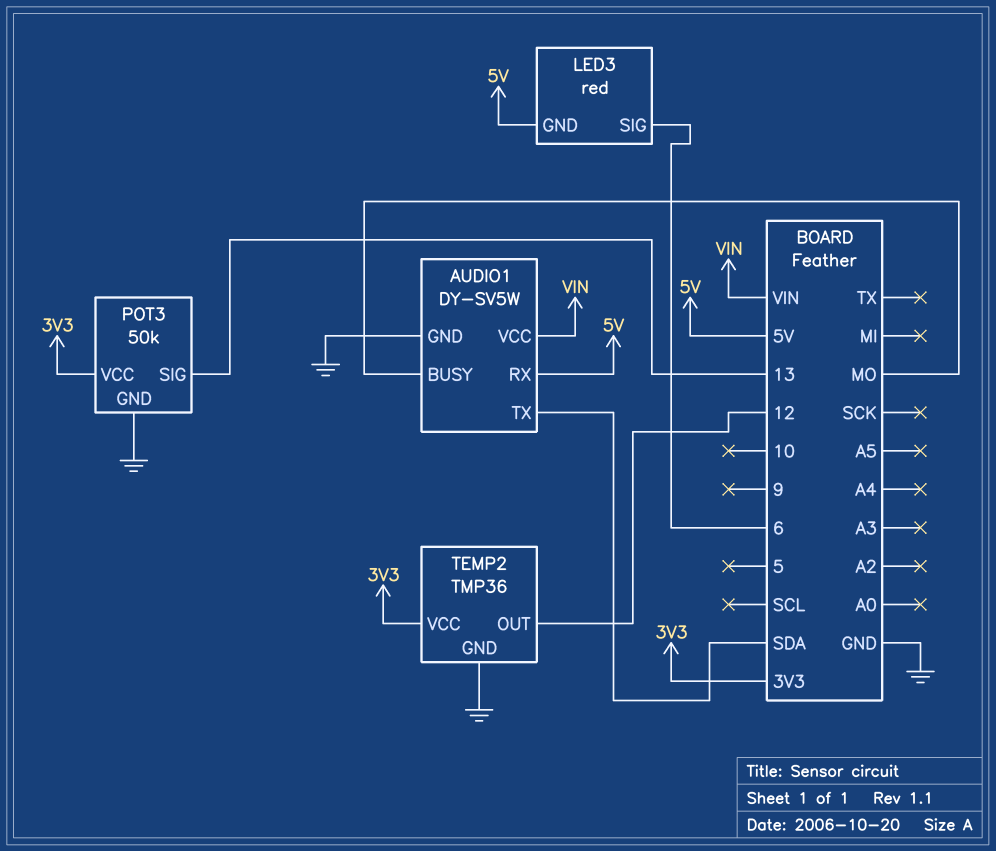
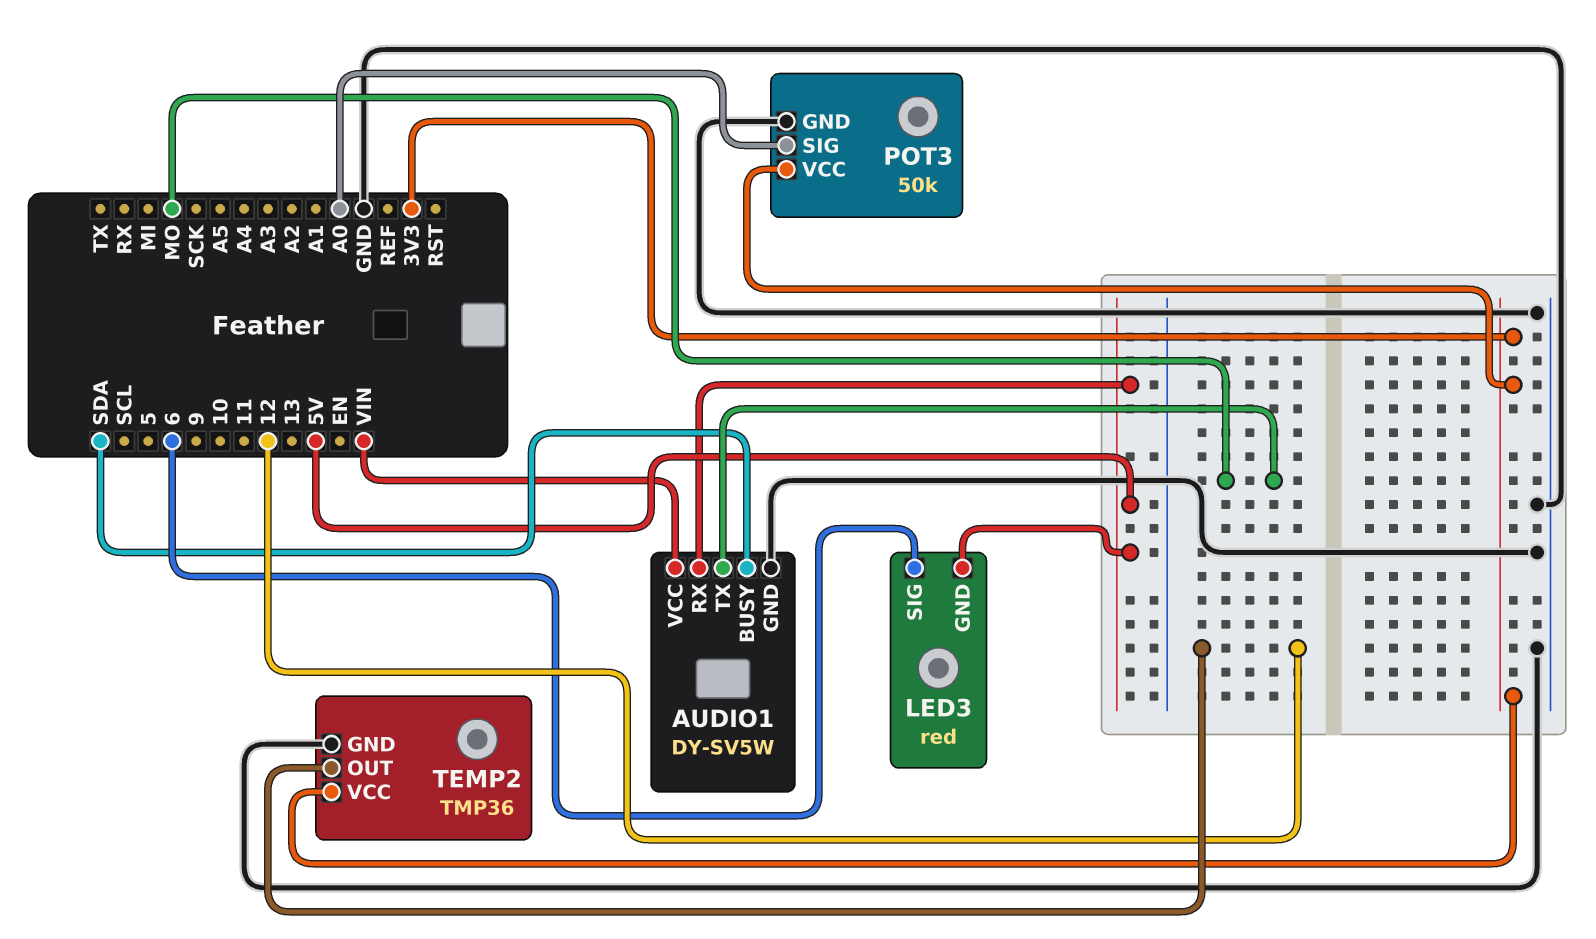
AUDIO1 pin BUSY: MO -> SDA
AUDIO1 pin TX: SDA -> MO
POT3 pin SIG: 13 -> A0

